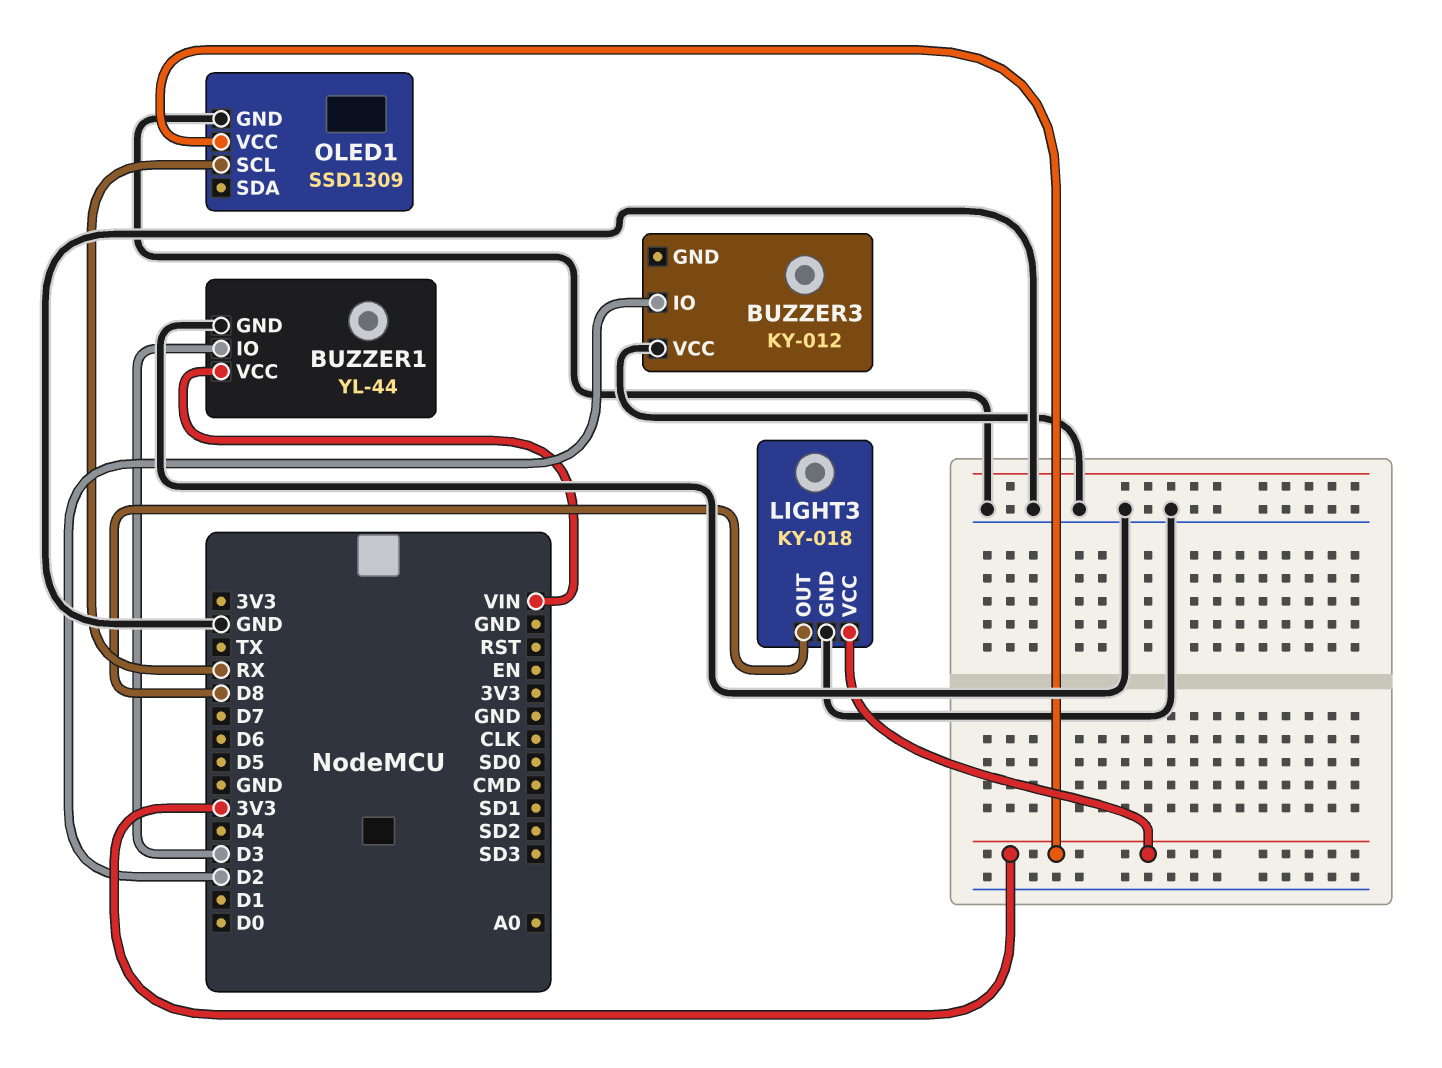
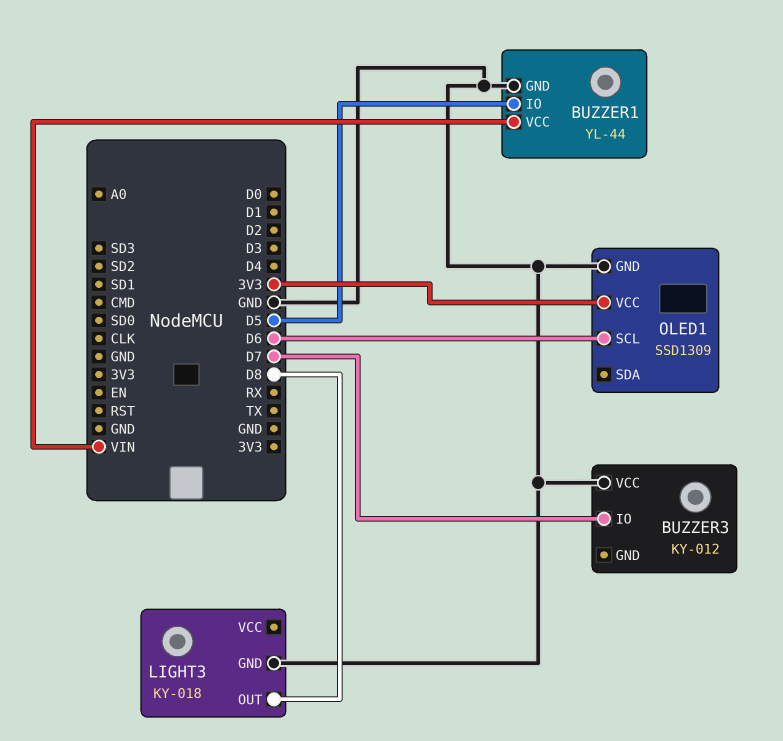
BUZZER1 pin IO: D3 -> D5
BUZZER3 pin IO: D2 -> D7
LIGHT3 pin VCC: 3V3 -> none
OLED1 pin SCL: RX -> D6

